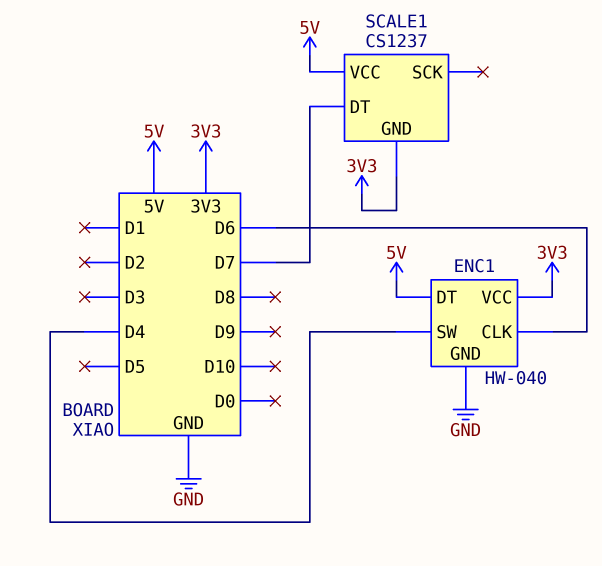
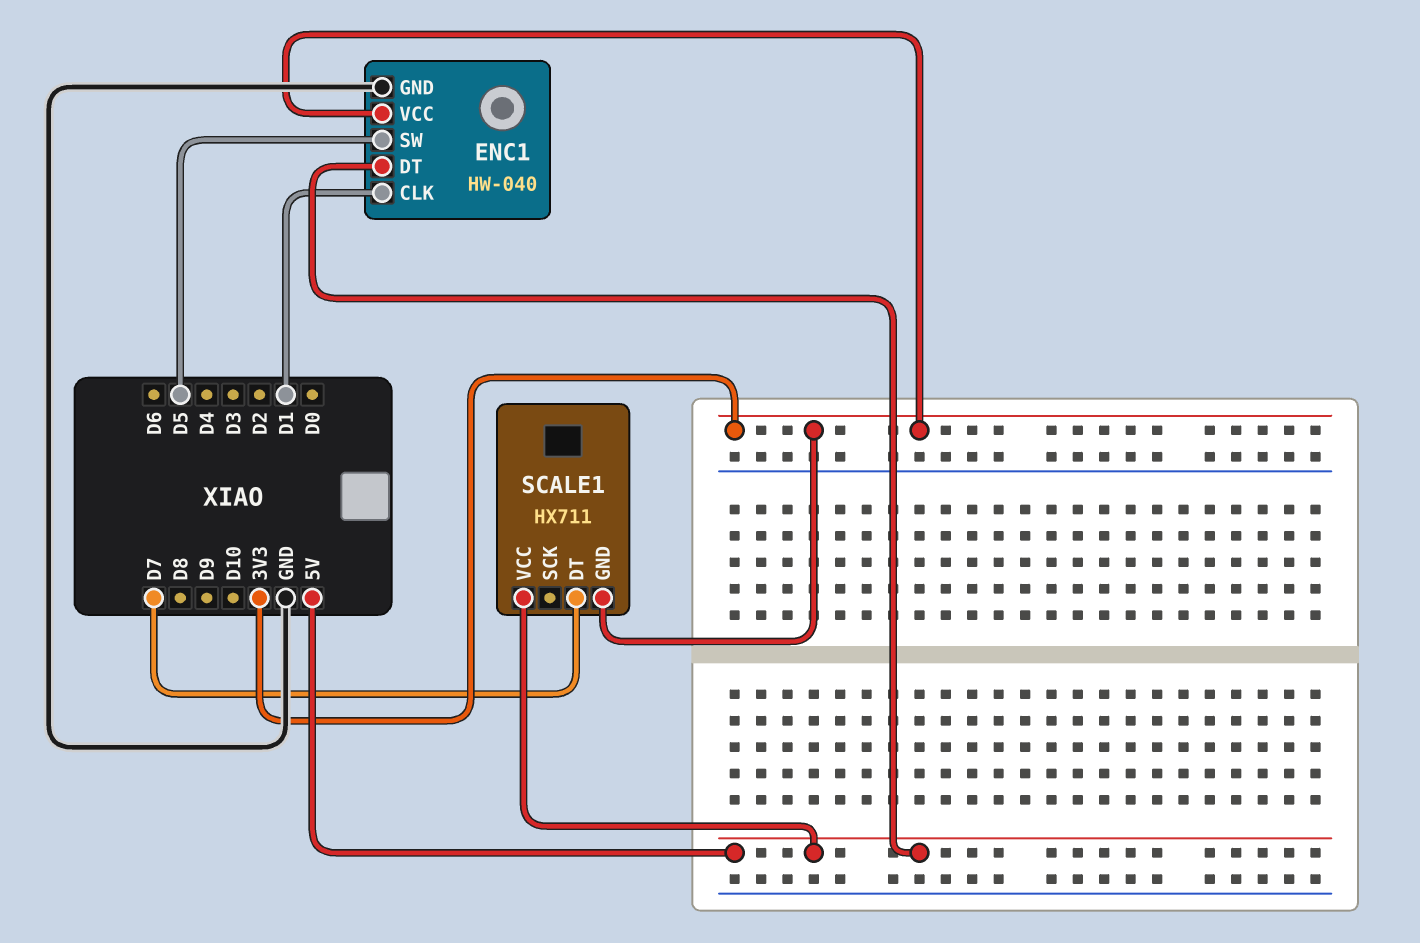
ENC1 pin CLK: D6 -> D1
ENC1 pin SW: D4 -> D5
SCALE1: CS1237 -> HX711

